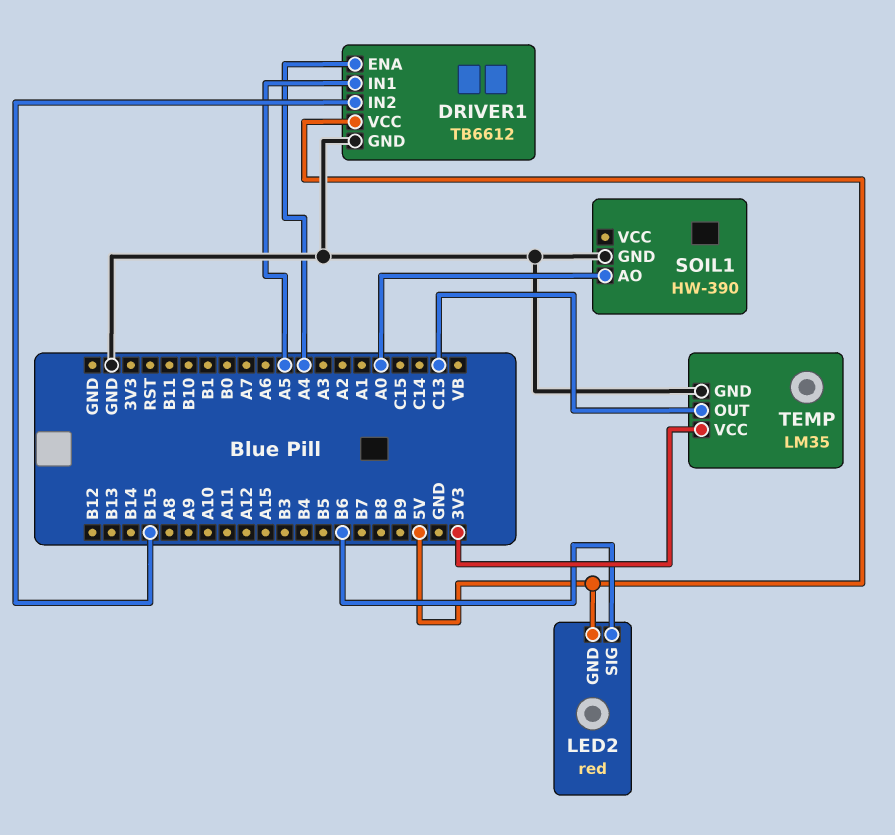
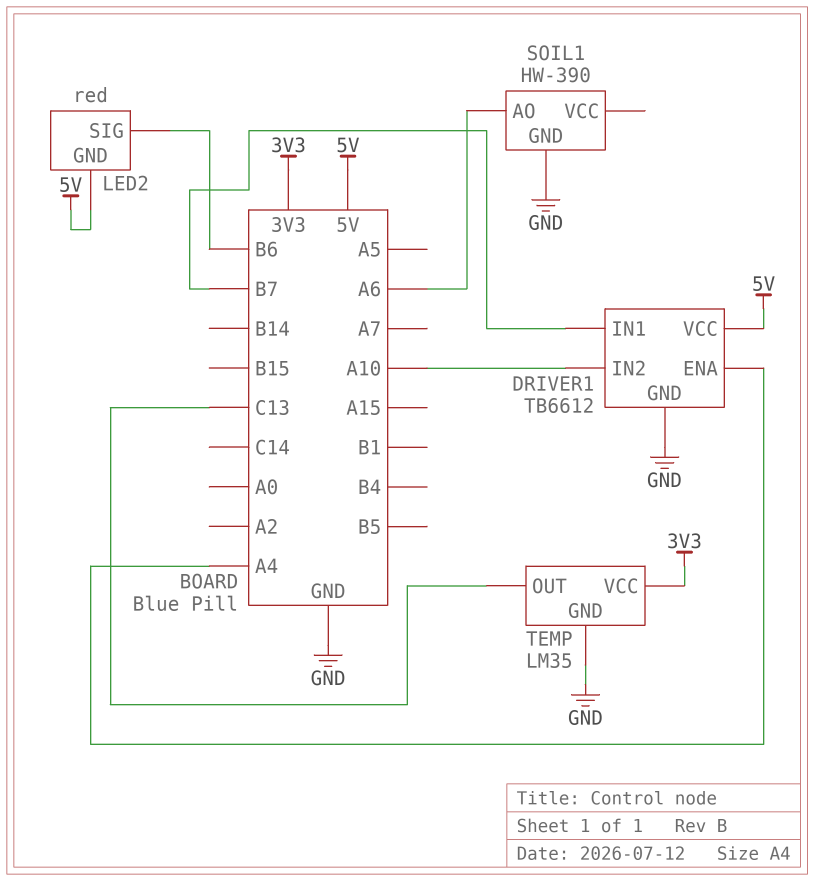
DRIVER1 pin IN1: A5 -> B7
DRIVER1 pin IN2: B15 -> A10
SOIL1 pin AO: A0 -> A6

